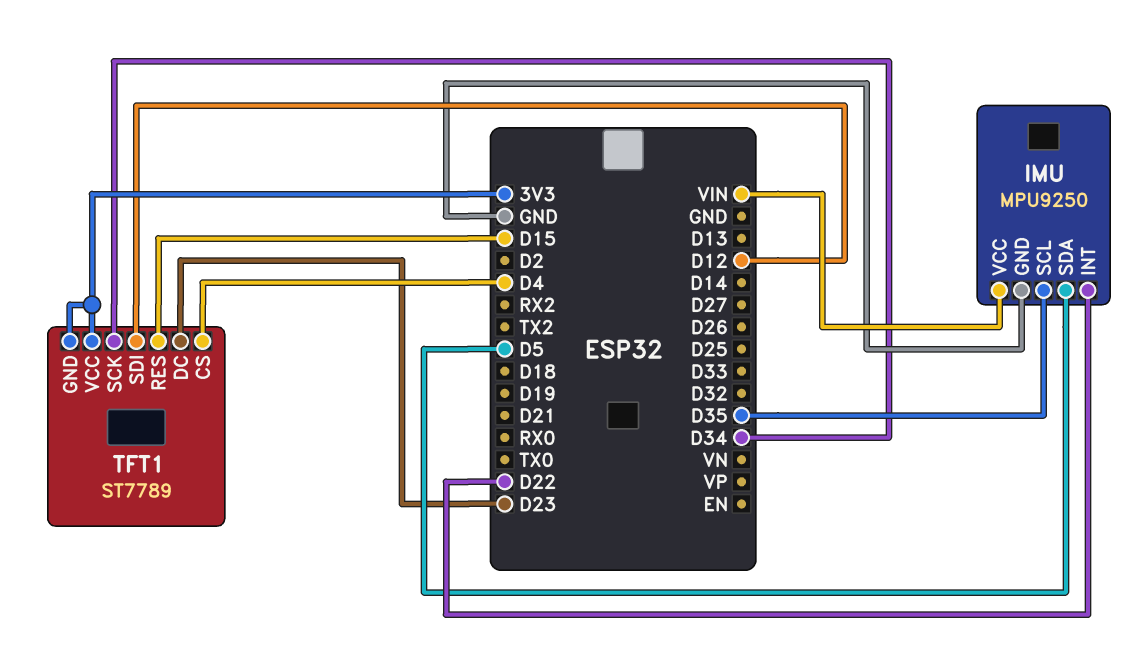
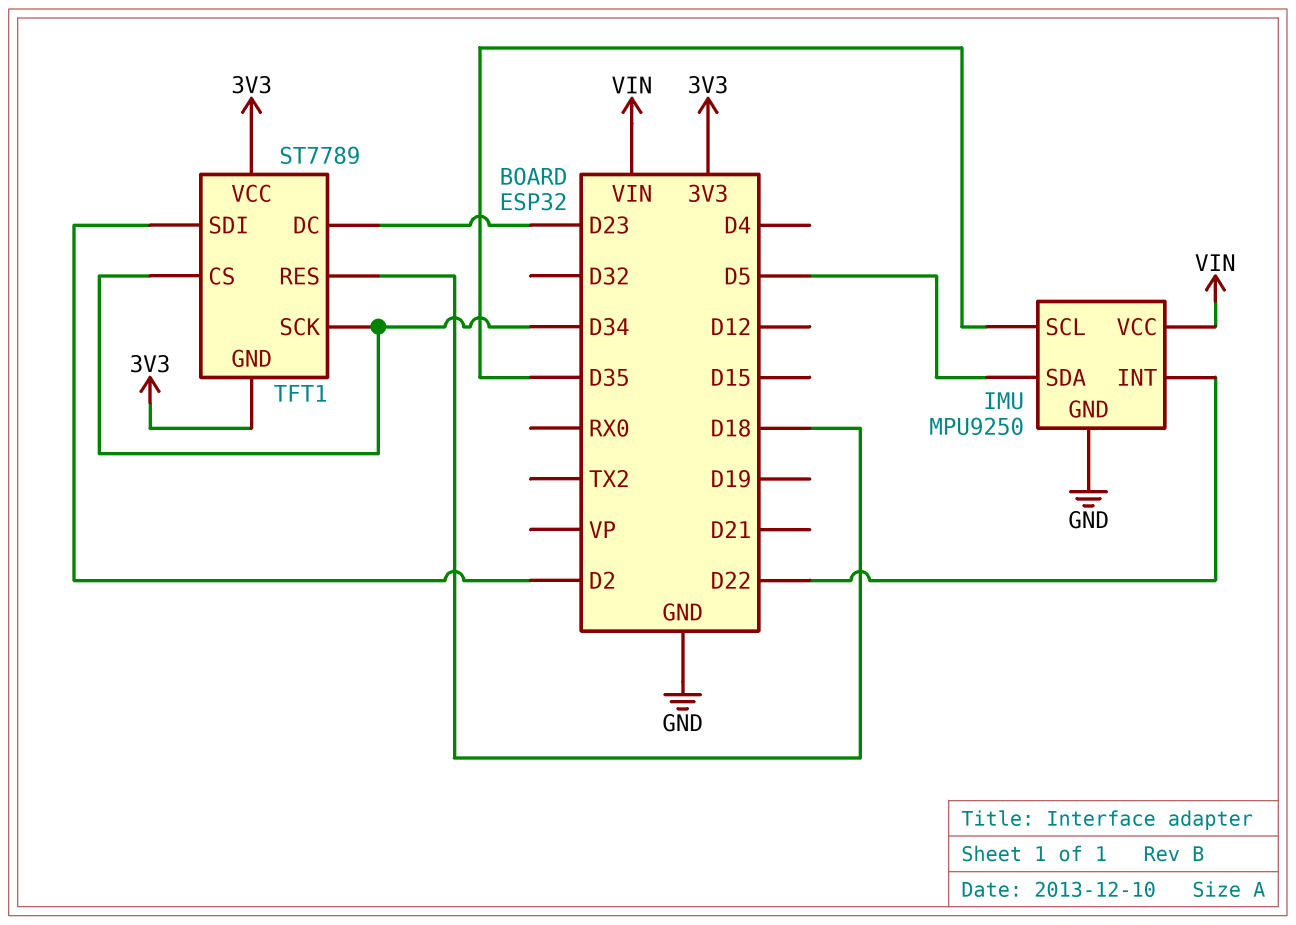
TFT1 pin CS: D4 -> D34
TFT1 pin RES: D15 -> D18
TFT1 pin SDI: D12 -> D2

